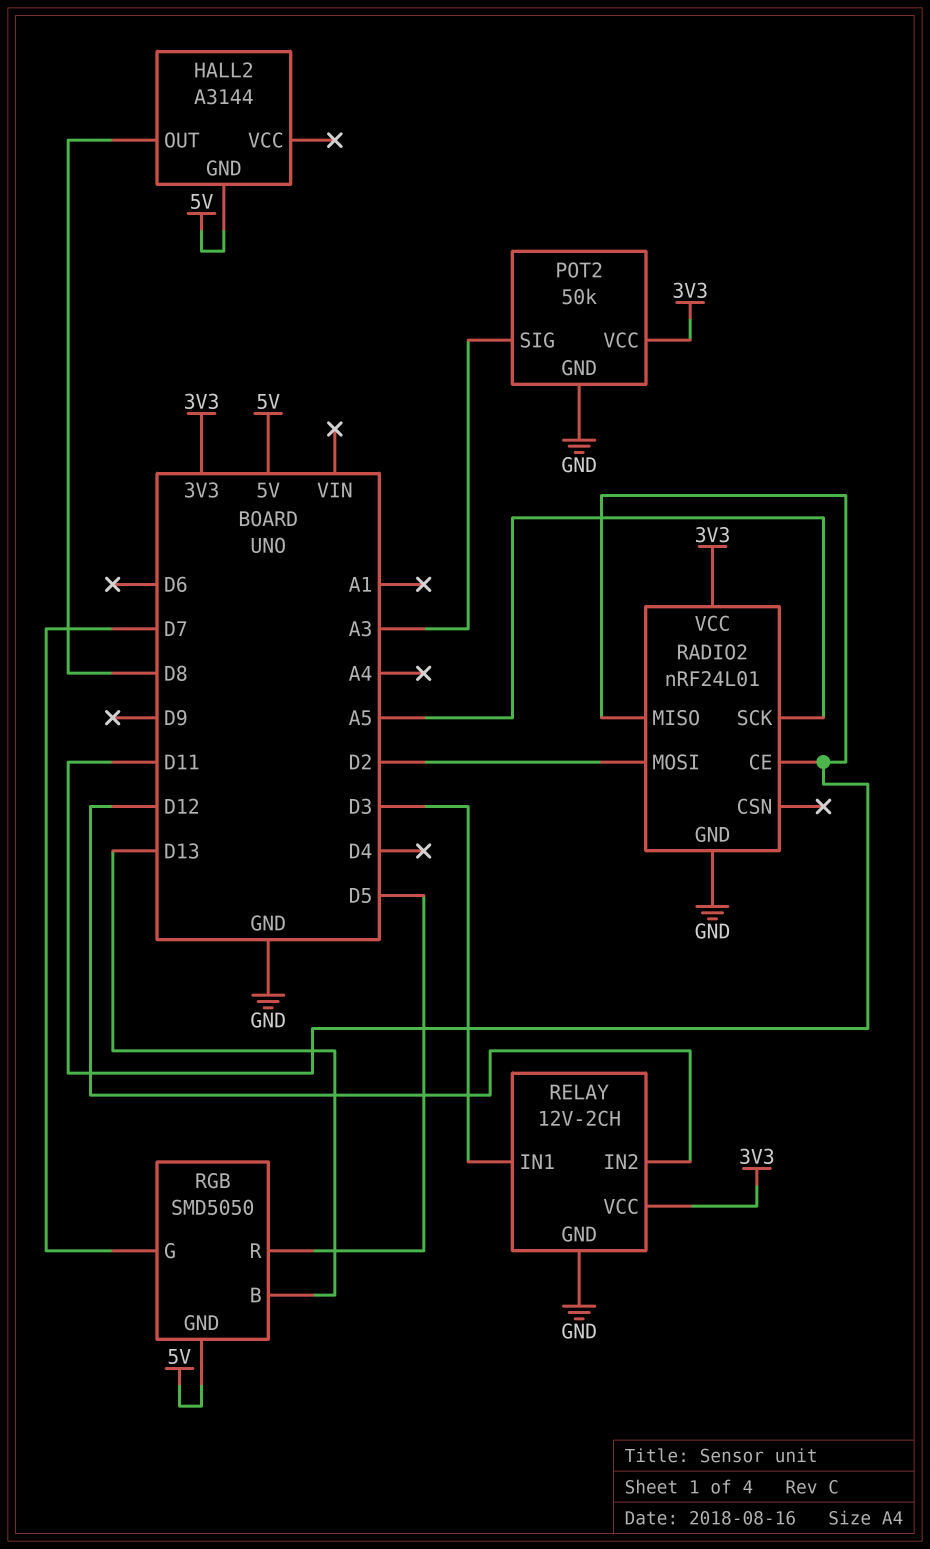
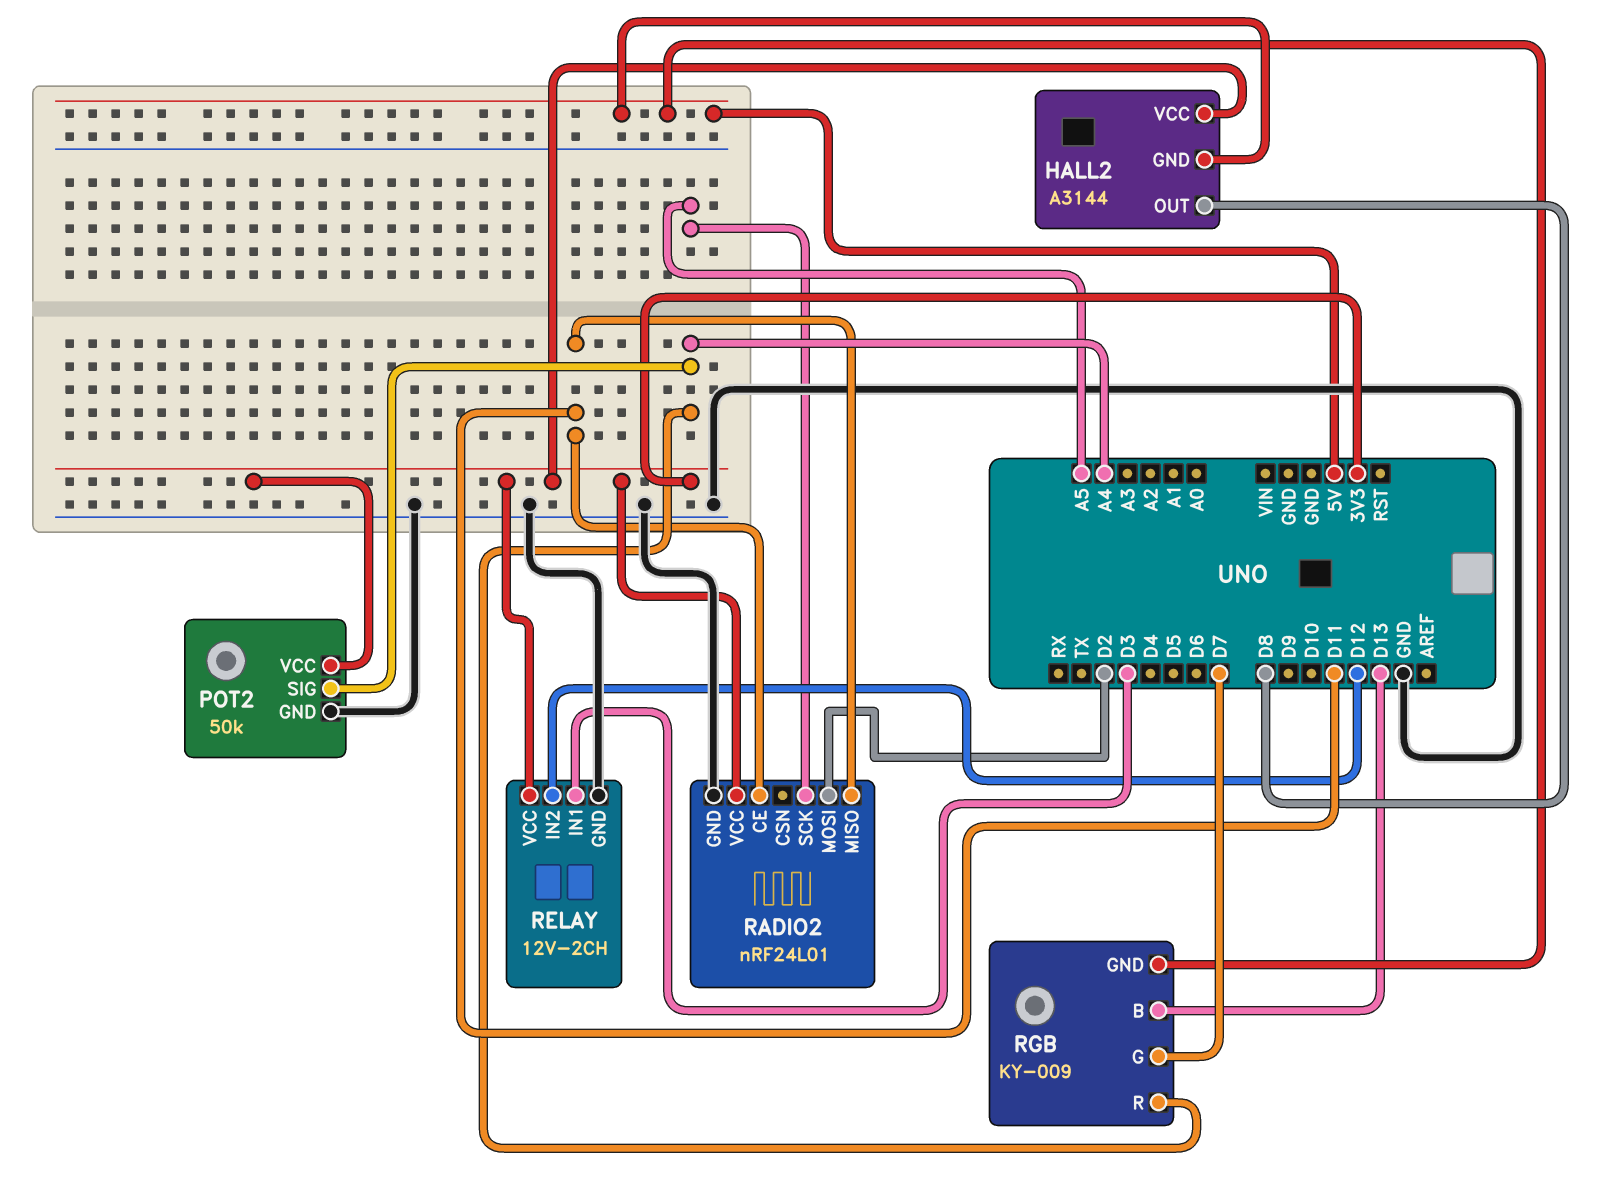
HALL2 pin VCC: none -> 3V3
POT2 pin SIG: A3 -> A4
RGB: SMD5050 -> KY-009
RGB pin R: D5 -> A4

